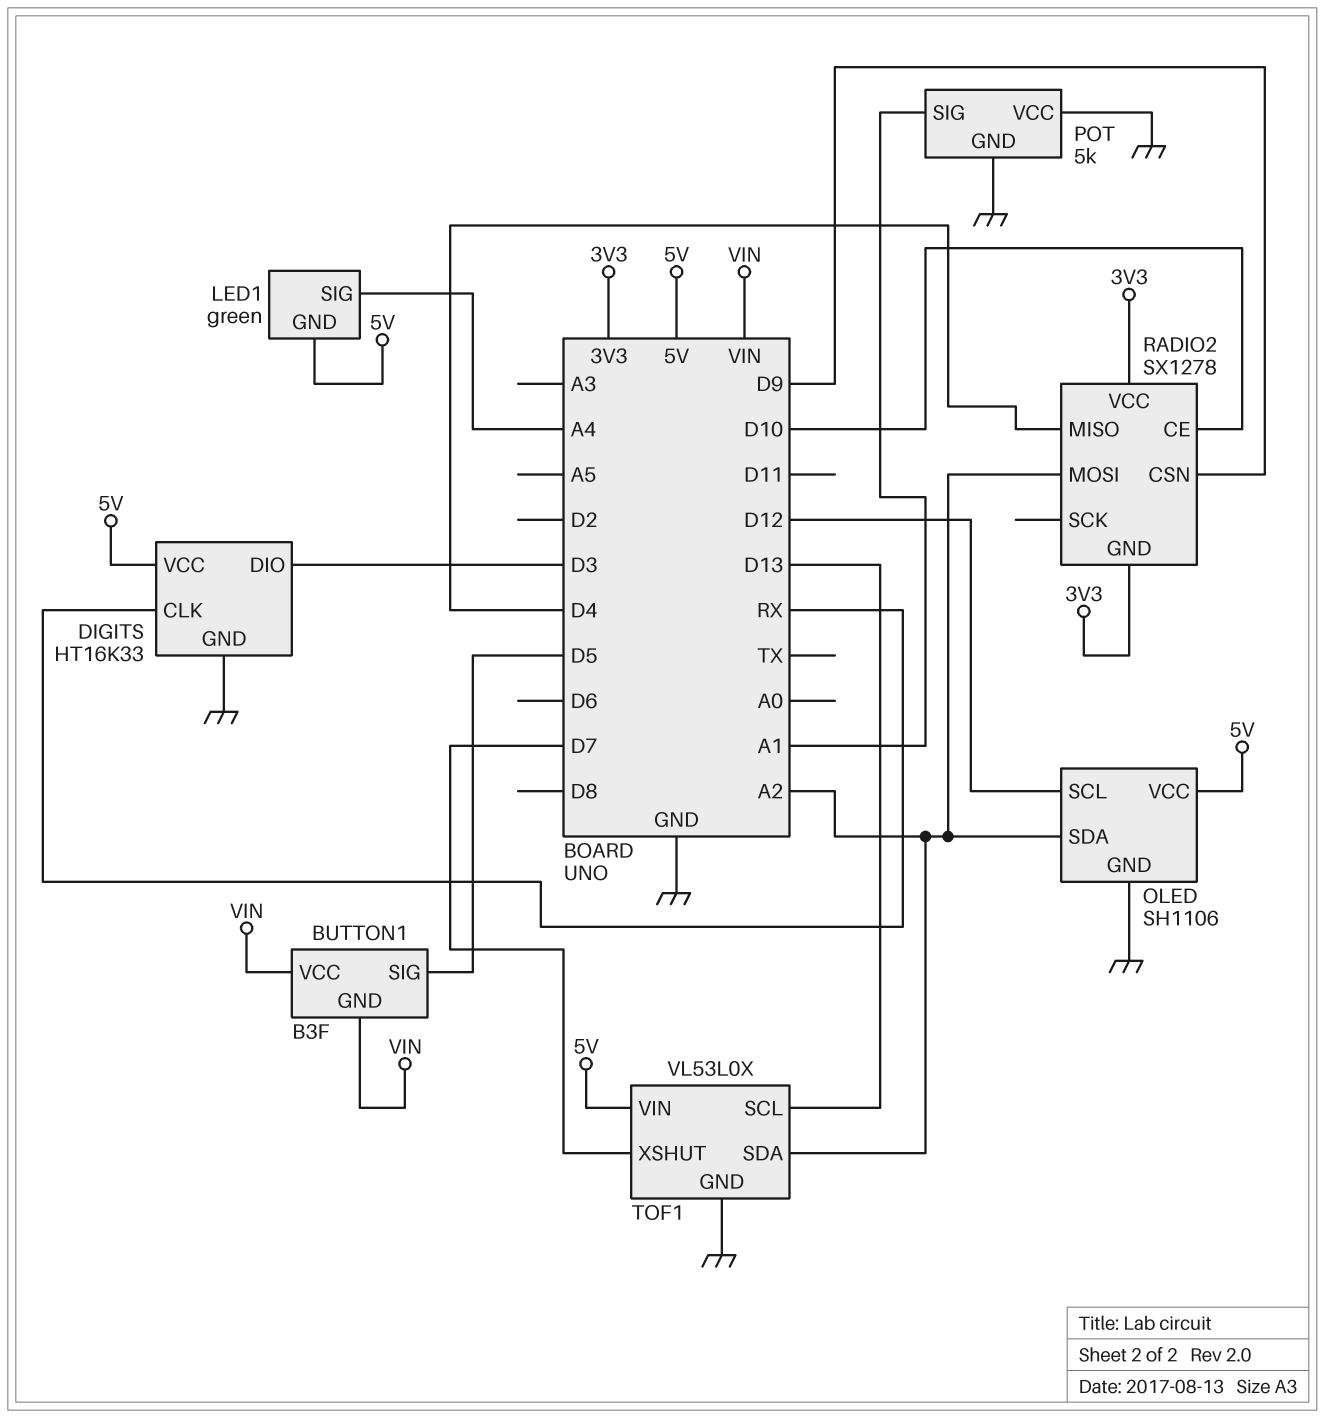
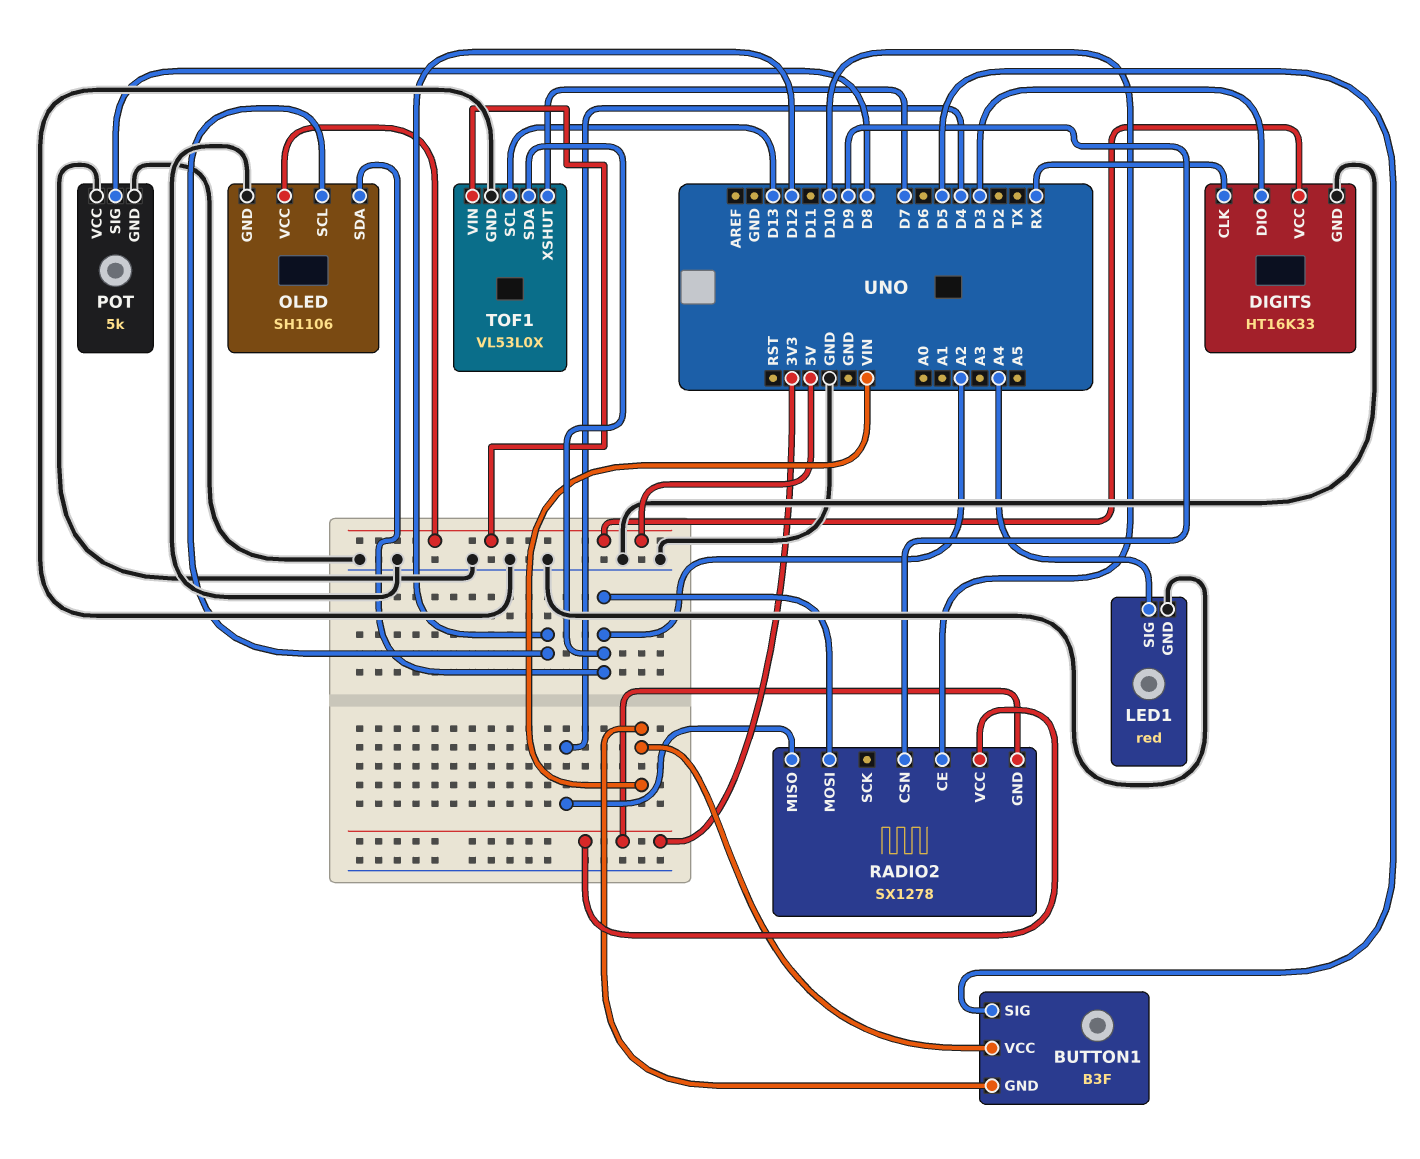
LED1: green -> red
LED1 pin GND: 5V -> GND
POT pin SIG: A1 -> D8

